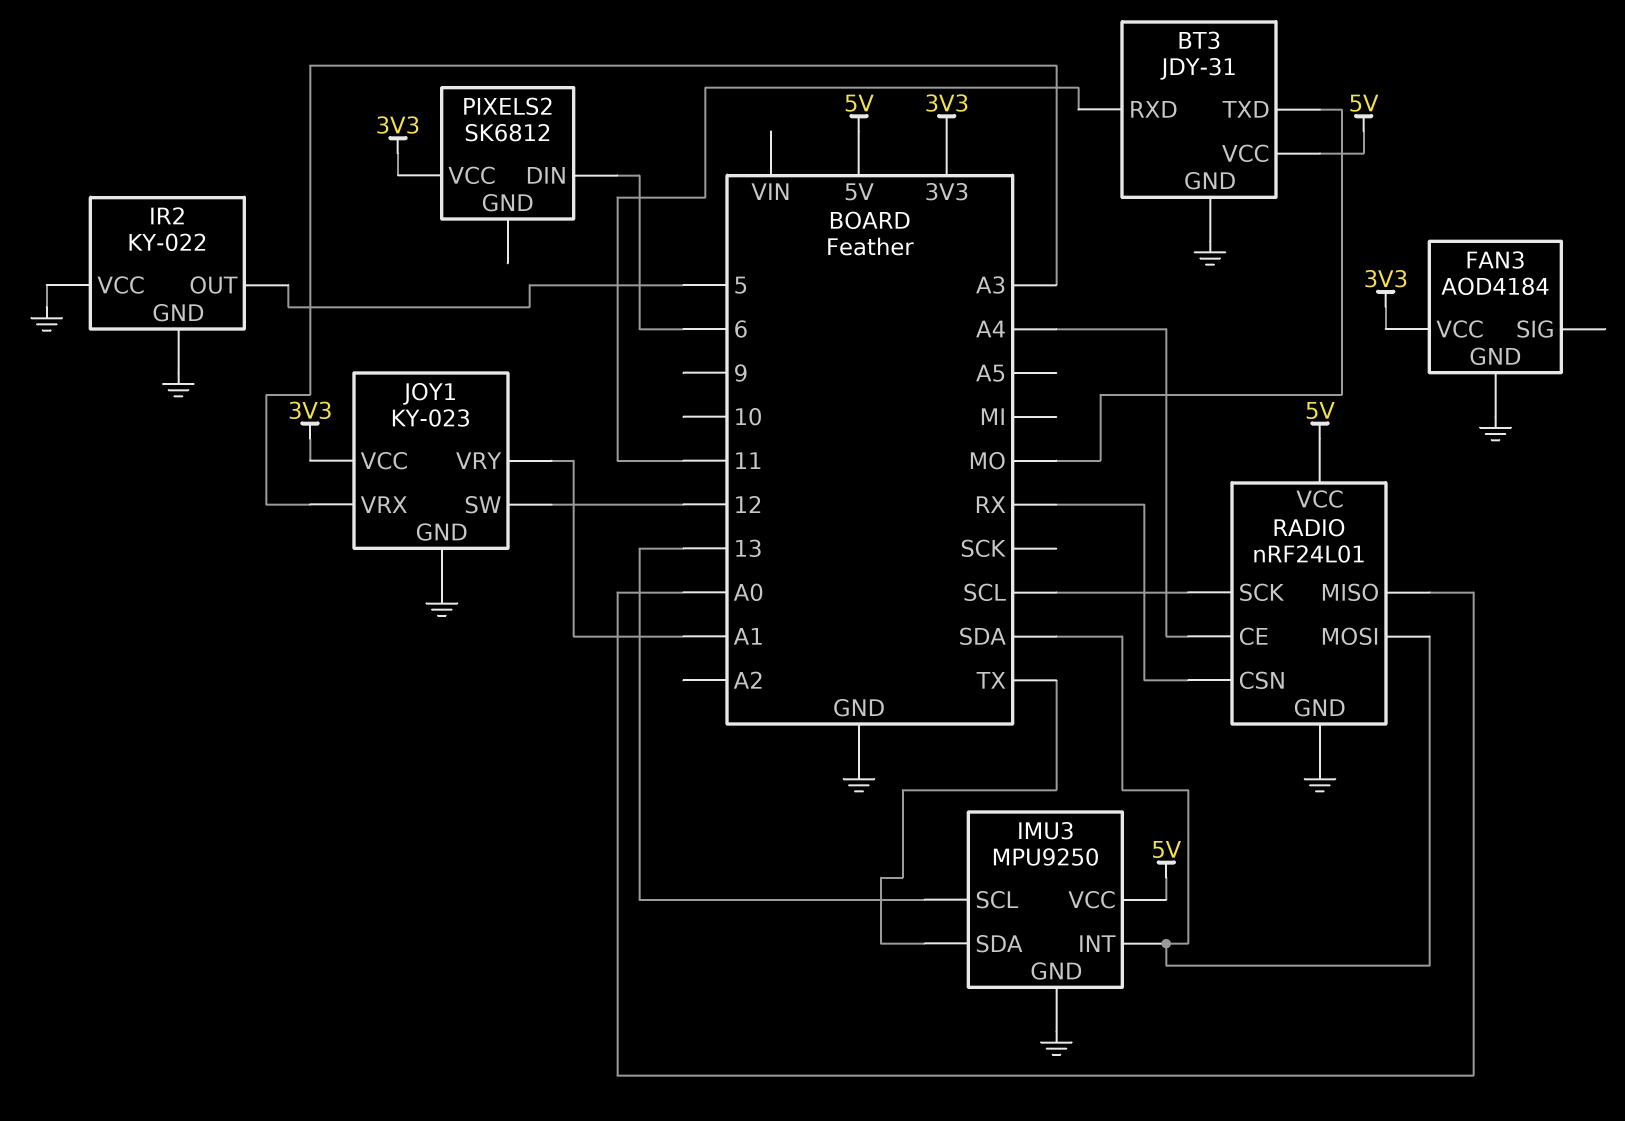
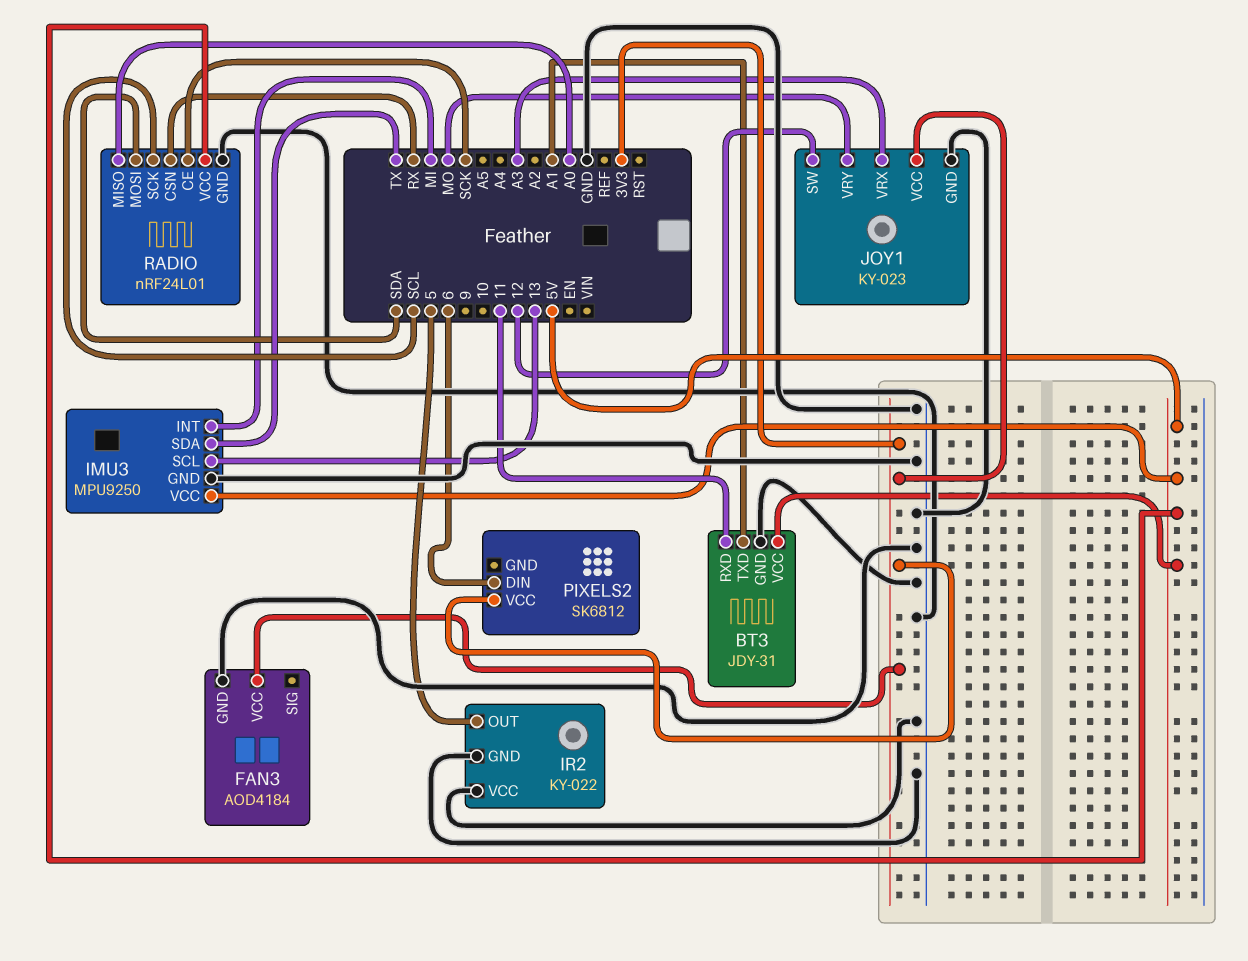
BT3 pin TXD: MO -> A1
IMU3 pin INT: SDA -> MI
JOY1 pin VRY: A1 -> MO
RADIO pin CE: A4 -> SCK

